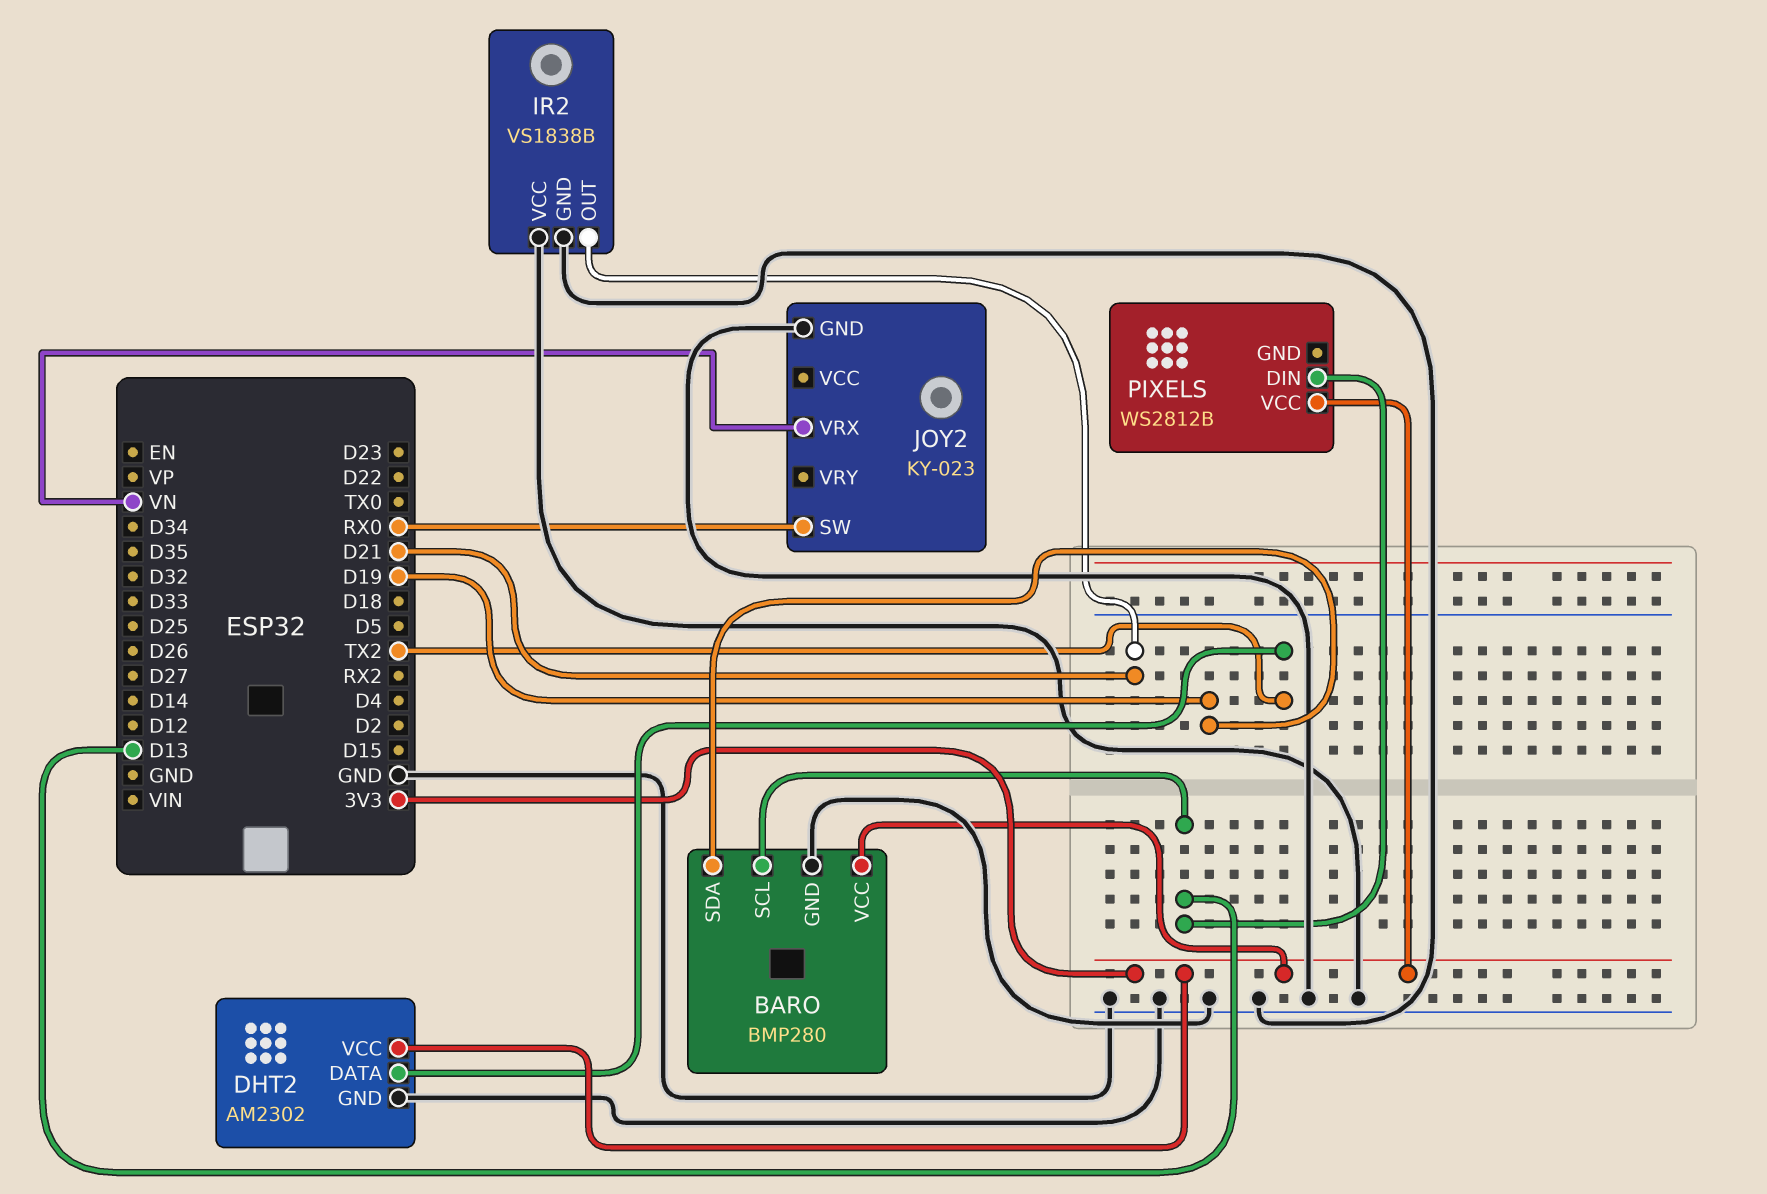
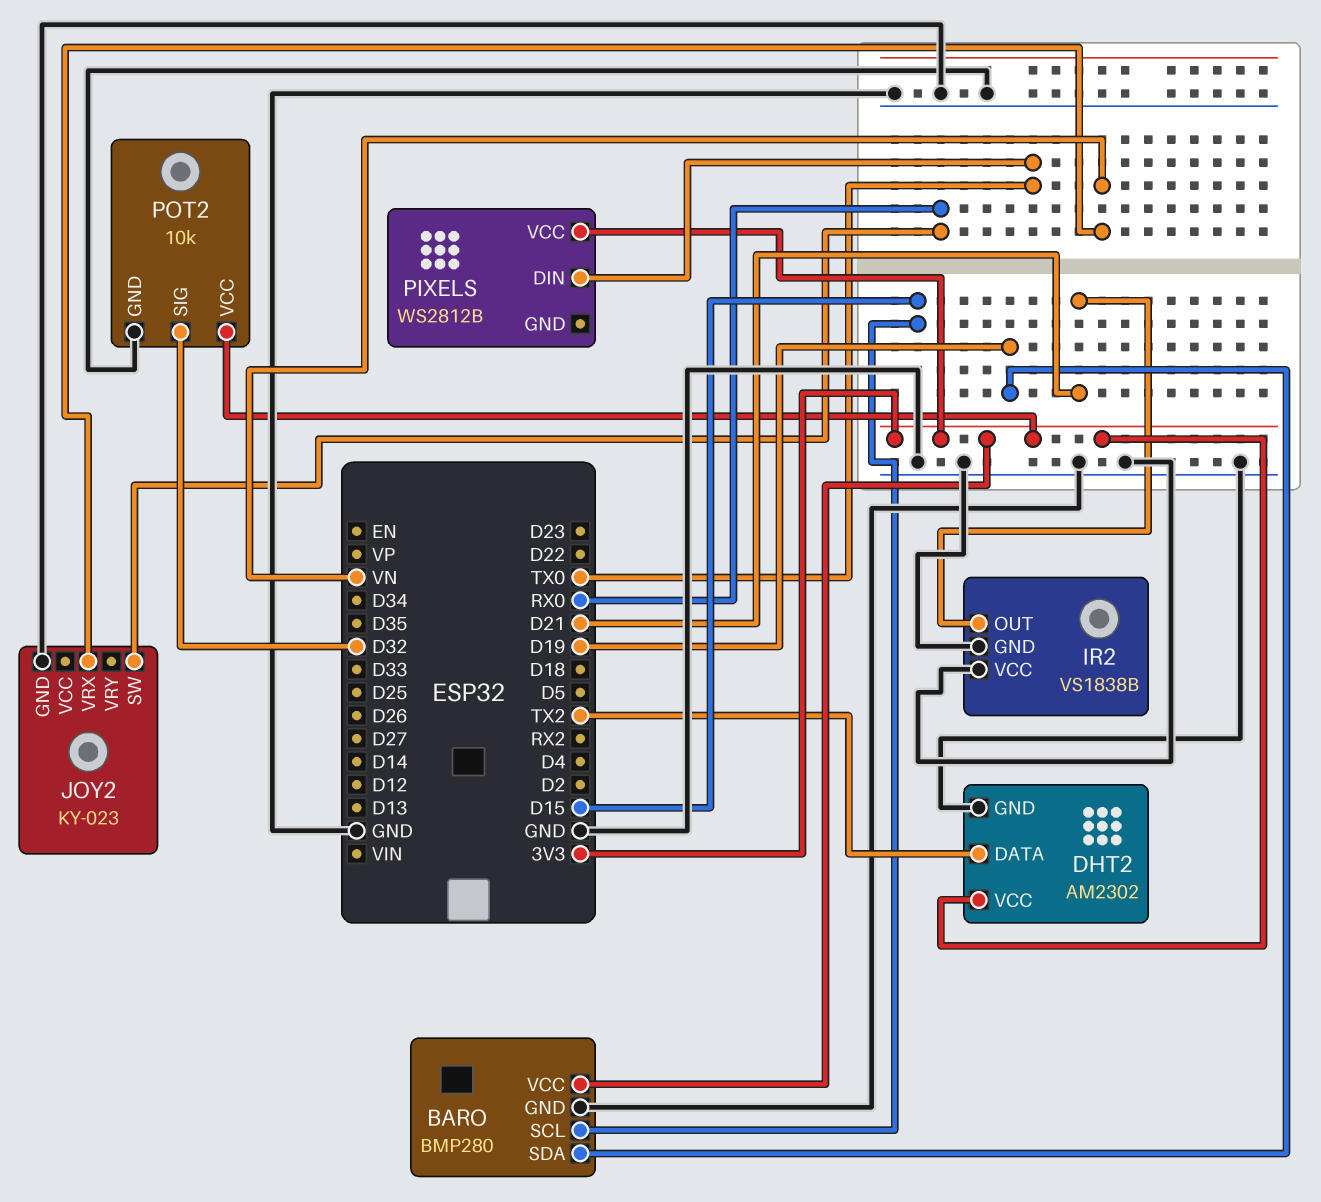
BARO pin SCL: D13 -> D15
PIXELS pin DIN: D13 -> TX0
POT2: none -> 10k
POT2 pin GND: none -> GND
POT2 pin SIG: none -> D32
POT2 pin VCC: none -> 3V3

